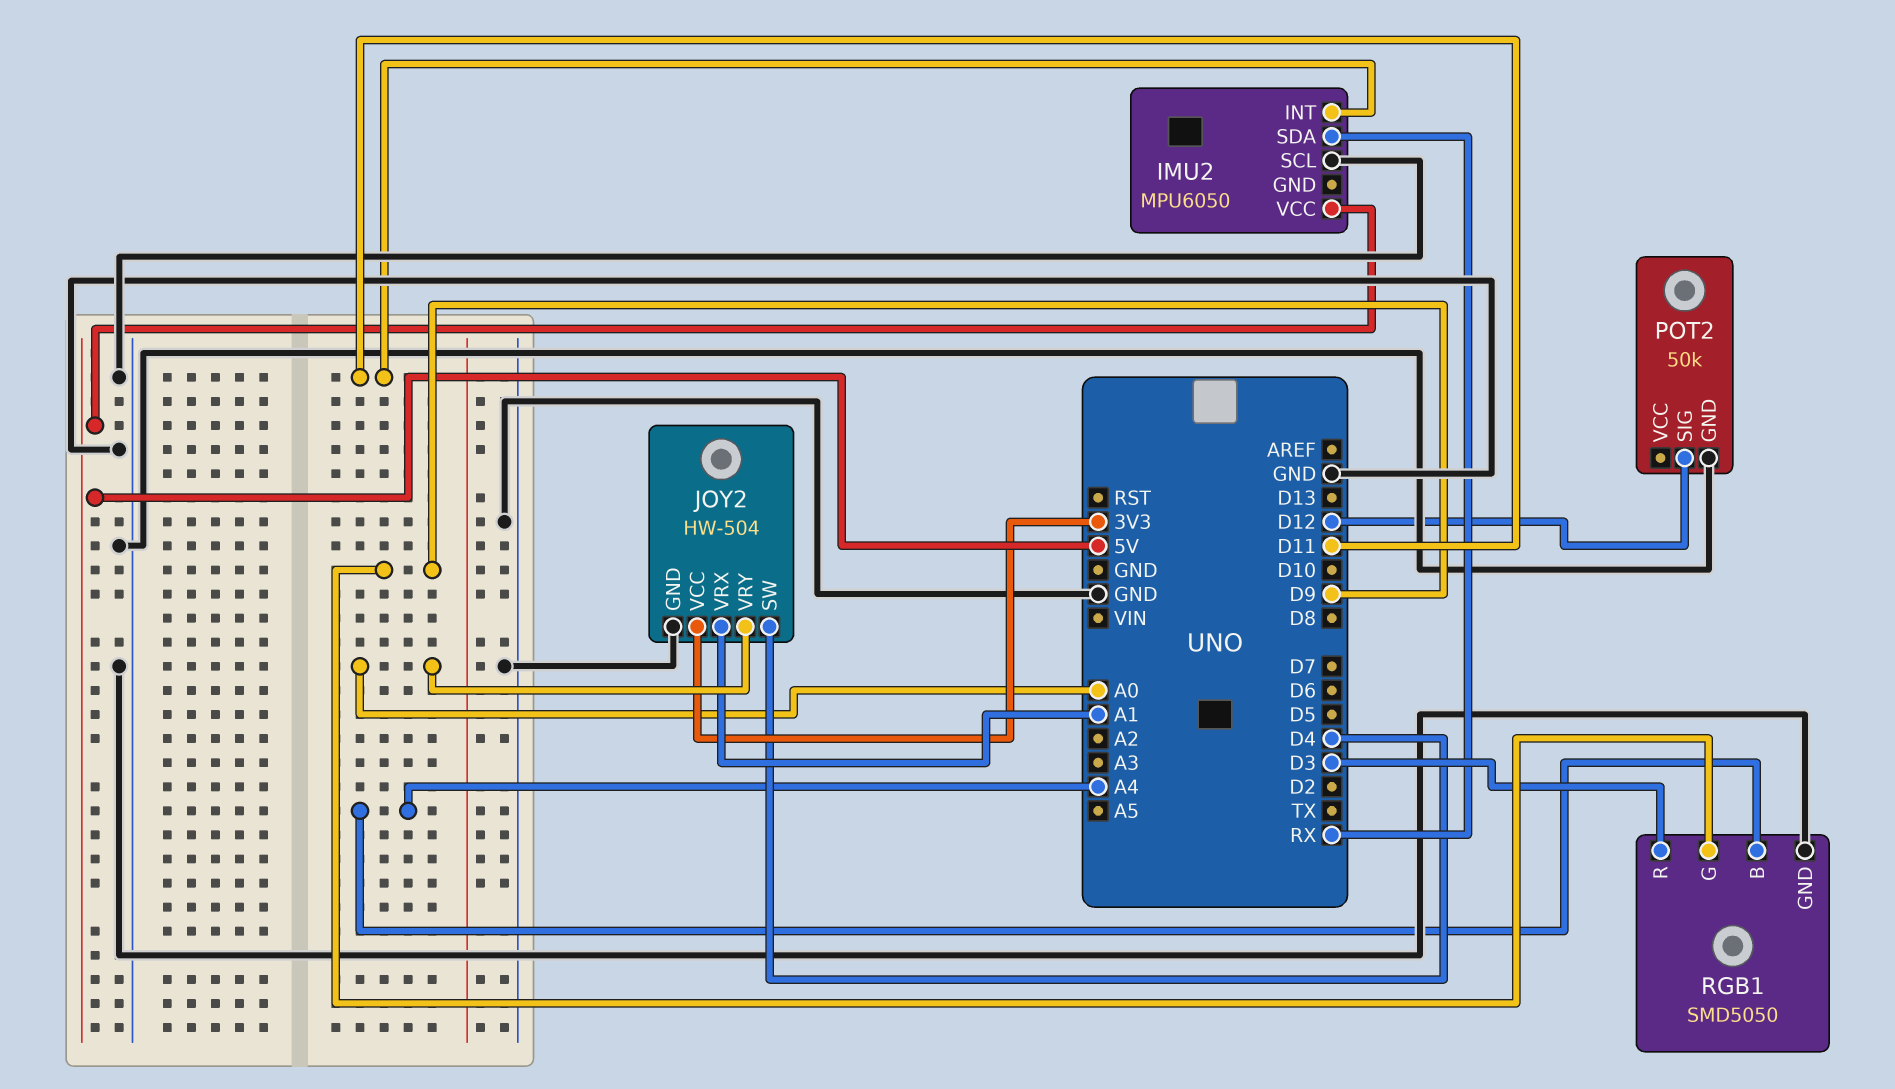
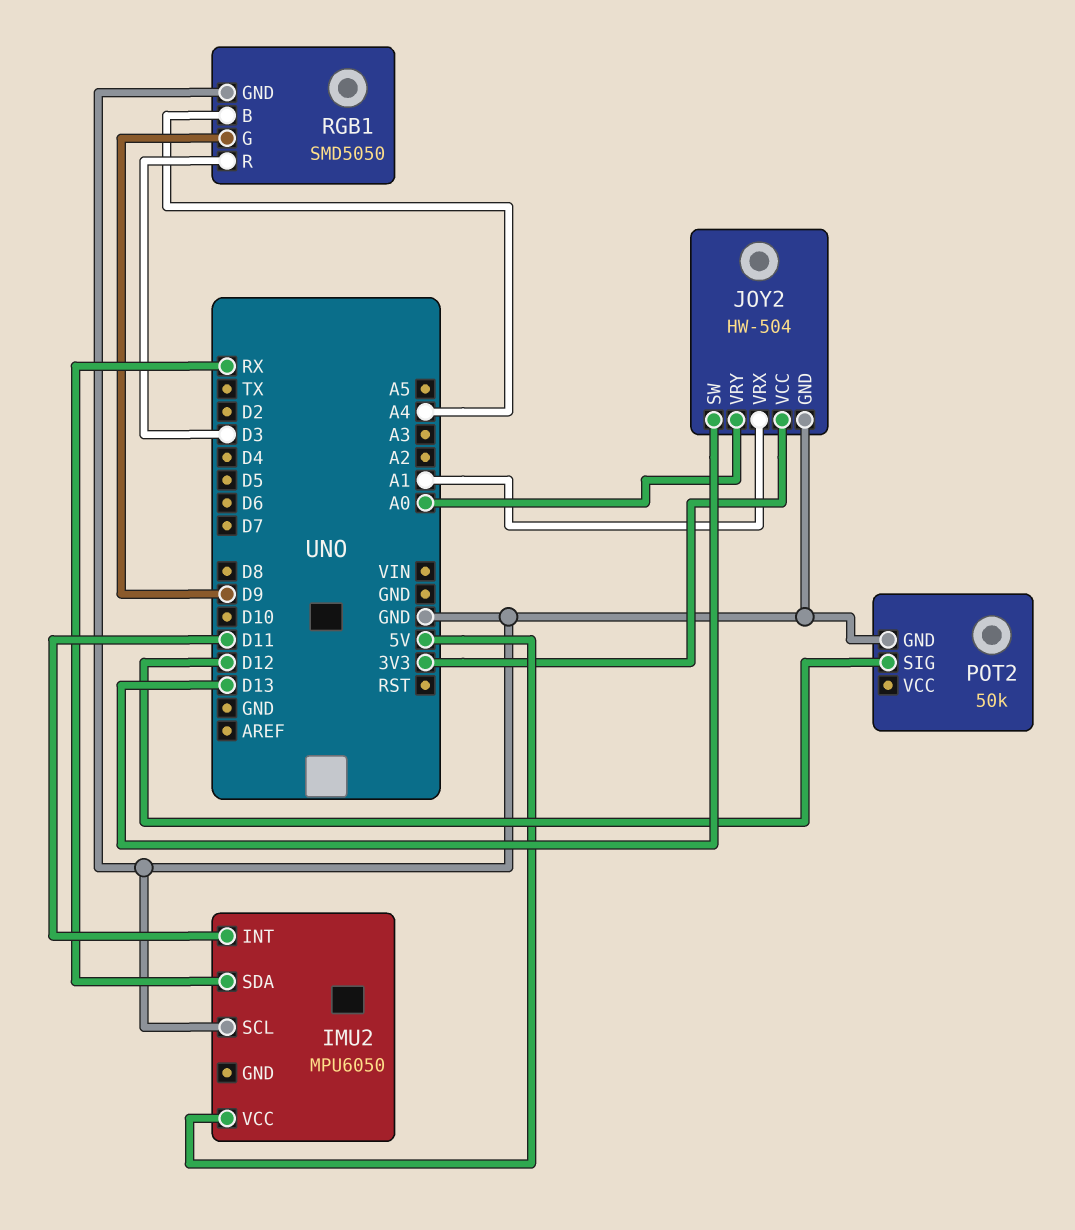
JOY2 pin SW: D4 -> D13

